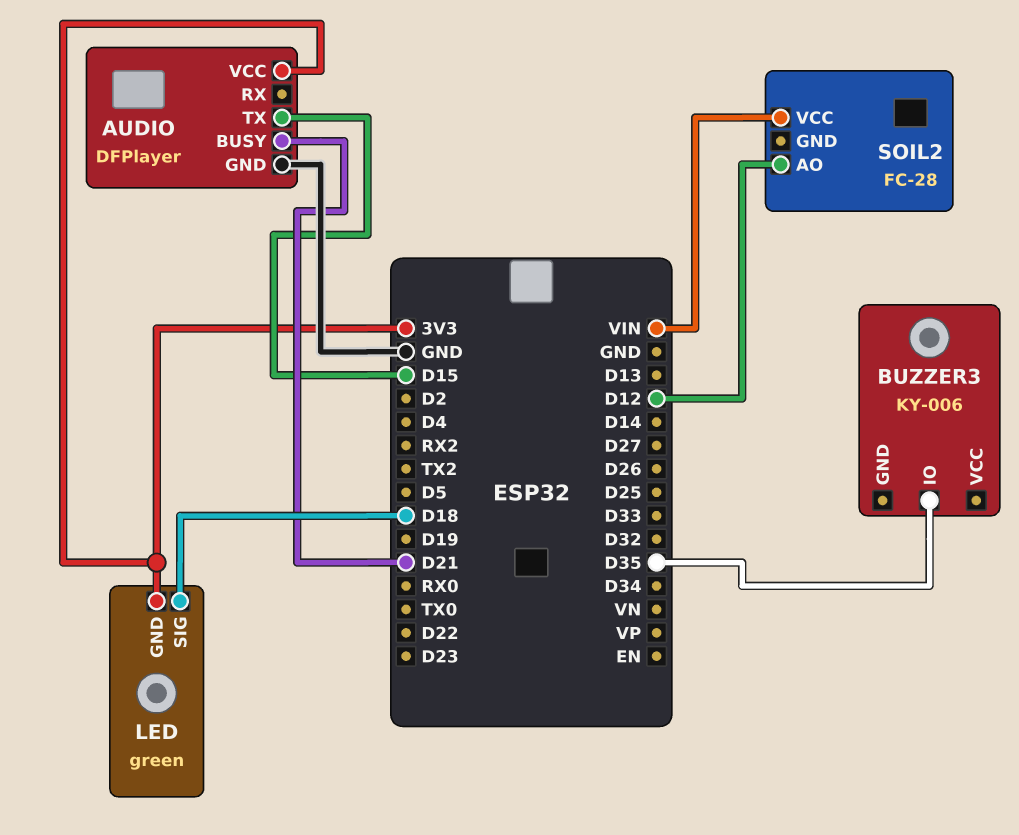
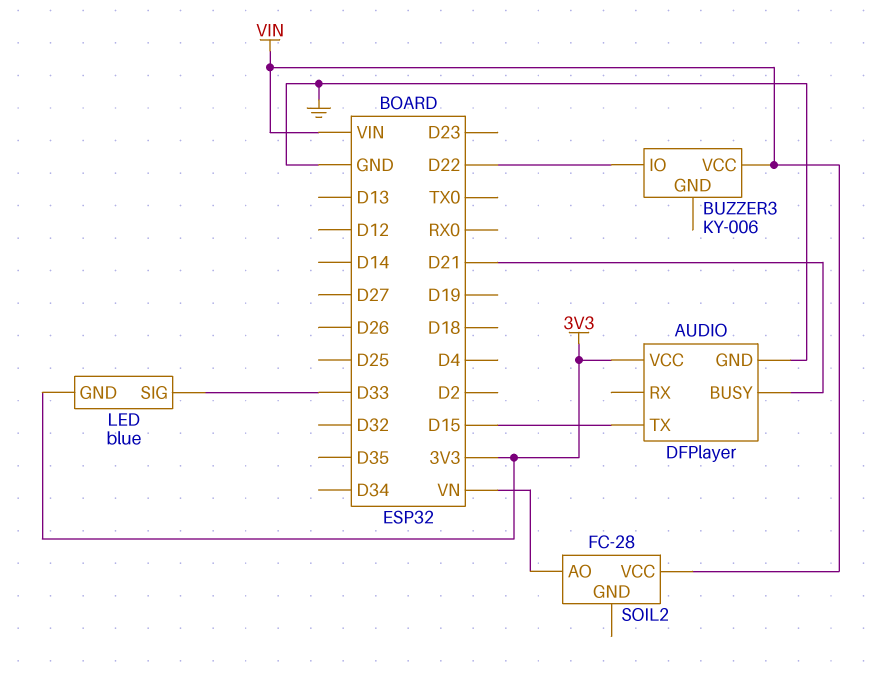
BUZZER3 pin IO: D35 -> D22
BUZZER3 pin VCC: none -> VIN
LED: green -> blue
LED pin SIG: D18 -> D33
SOIL2 pin AO: D12 -> VN

